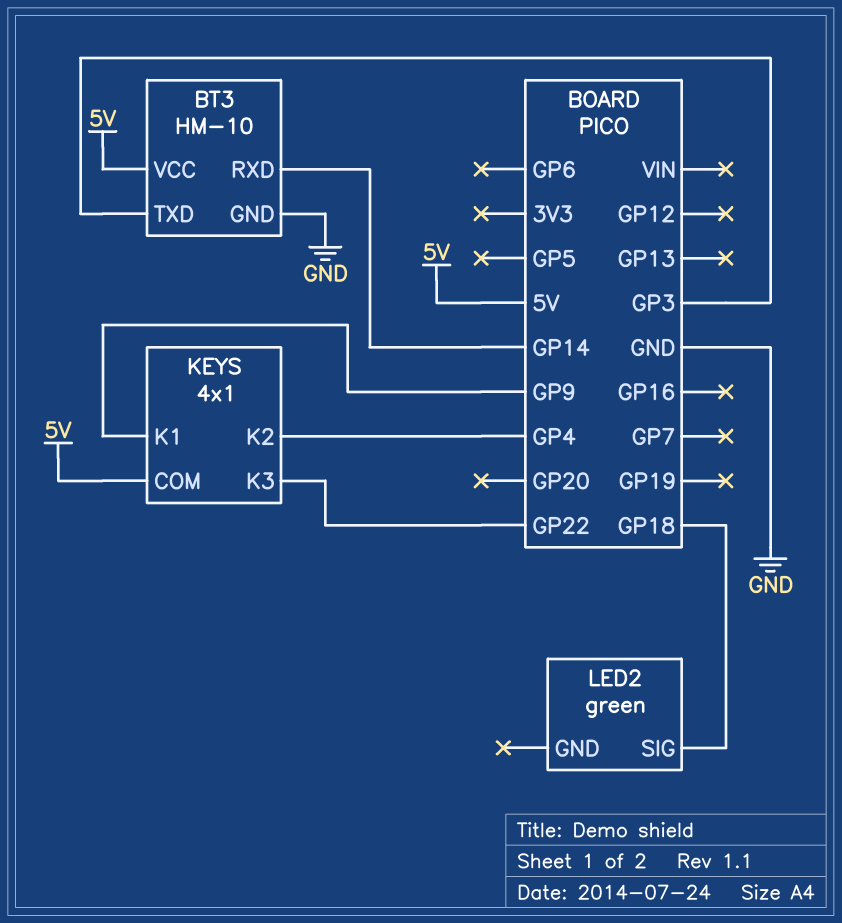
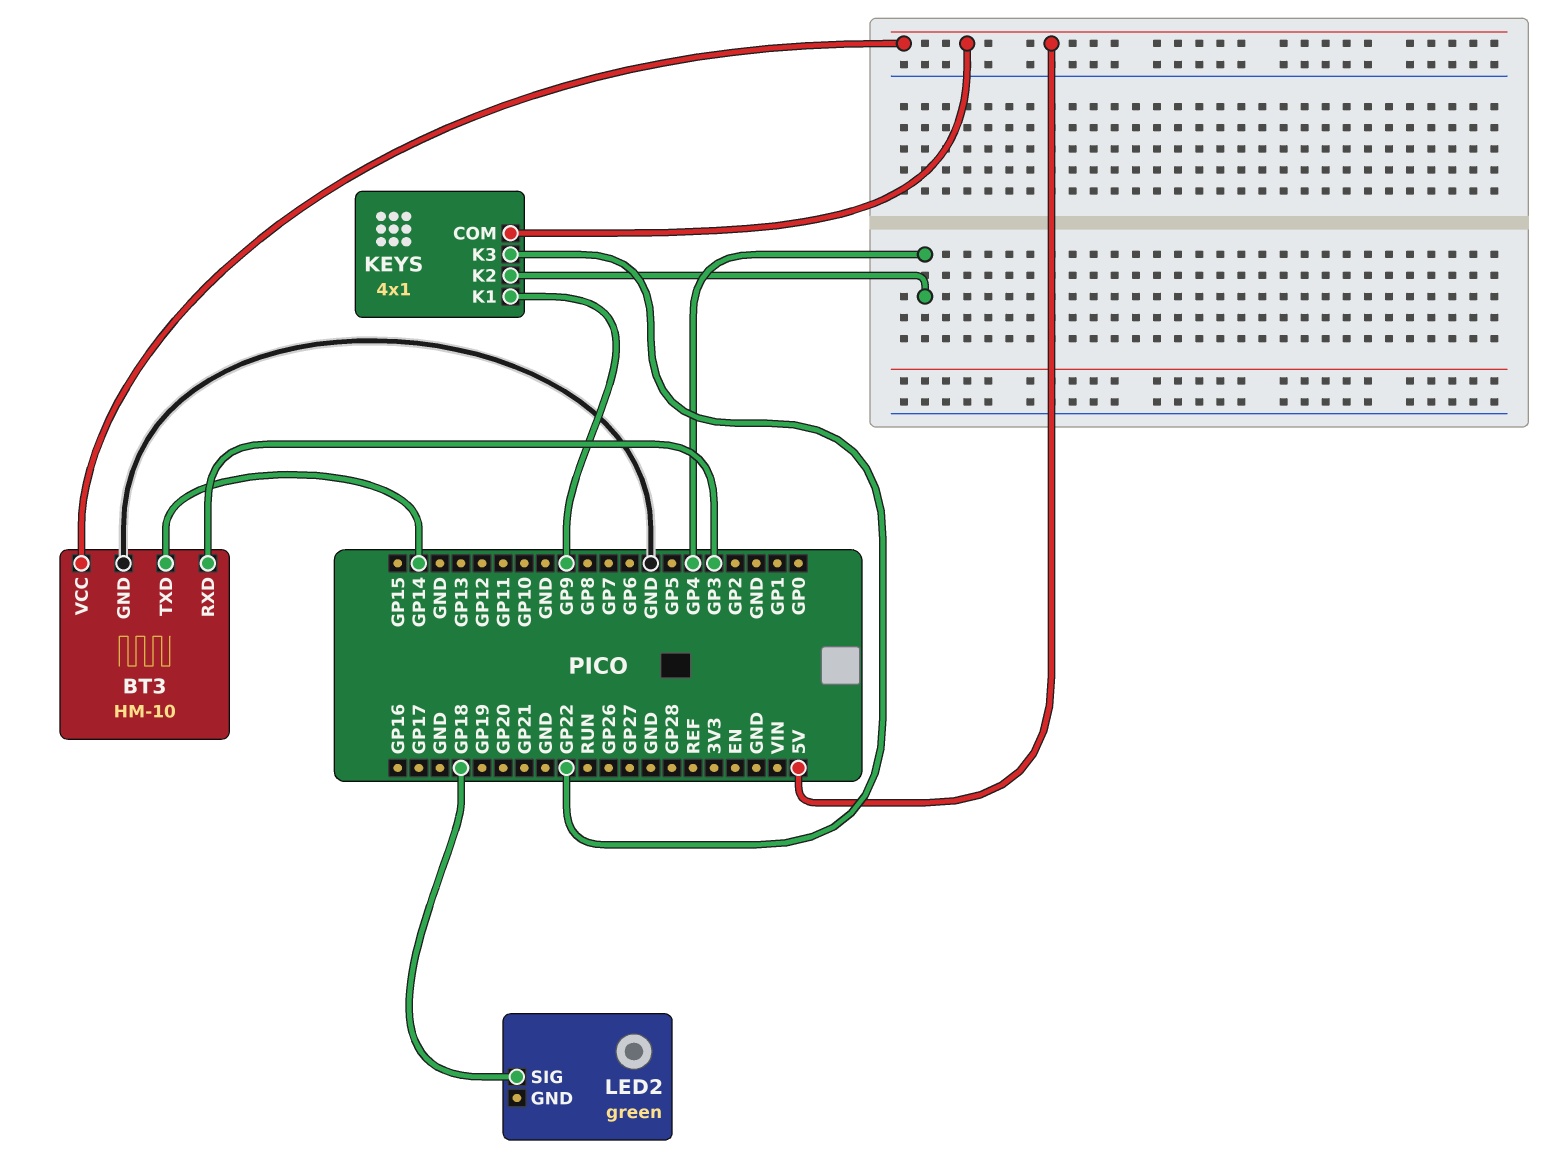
BT3 pin RXD: GP14 -> GP3
BT3 pin TXD: GP3 -> GP14

